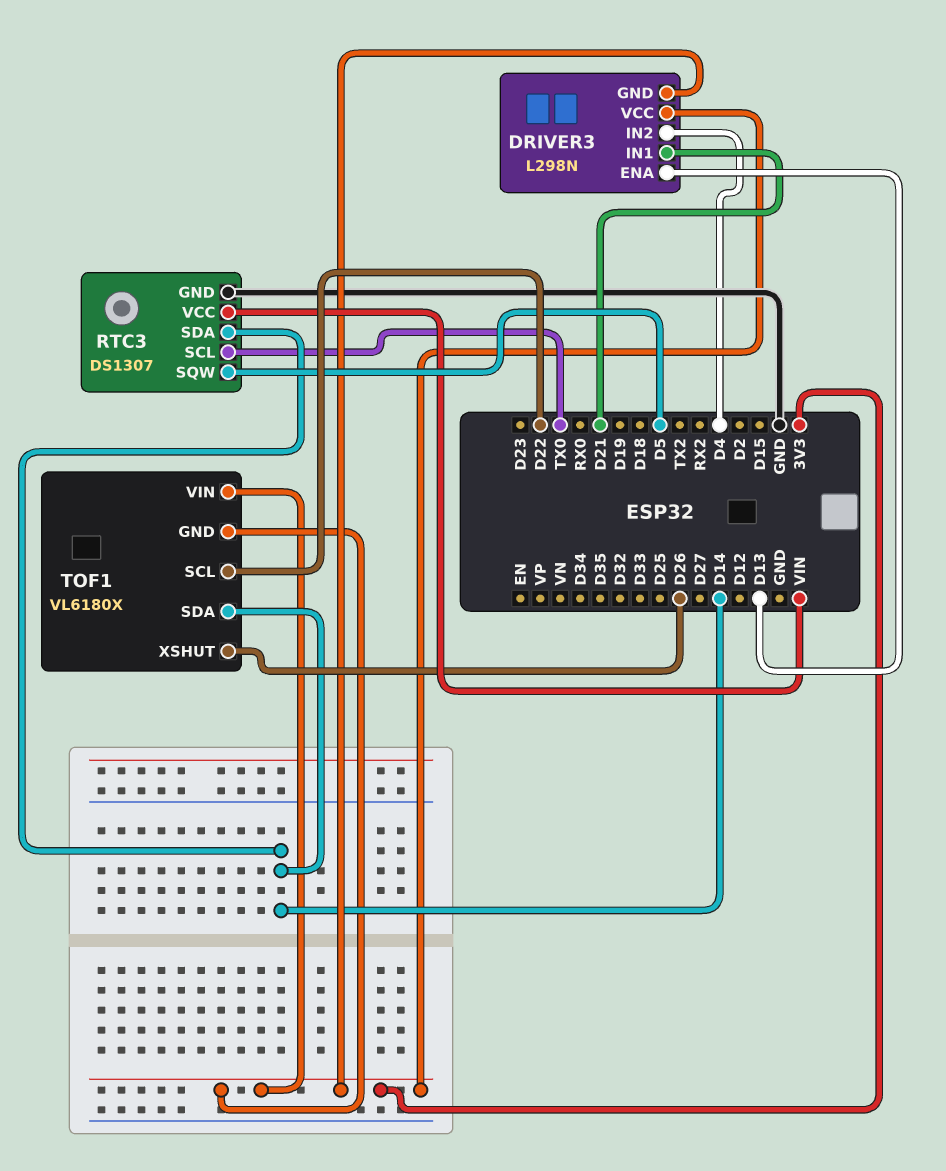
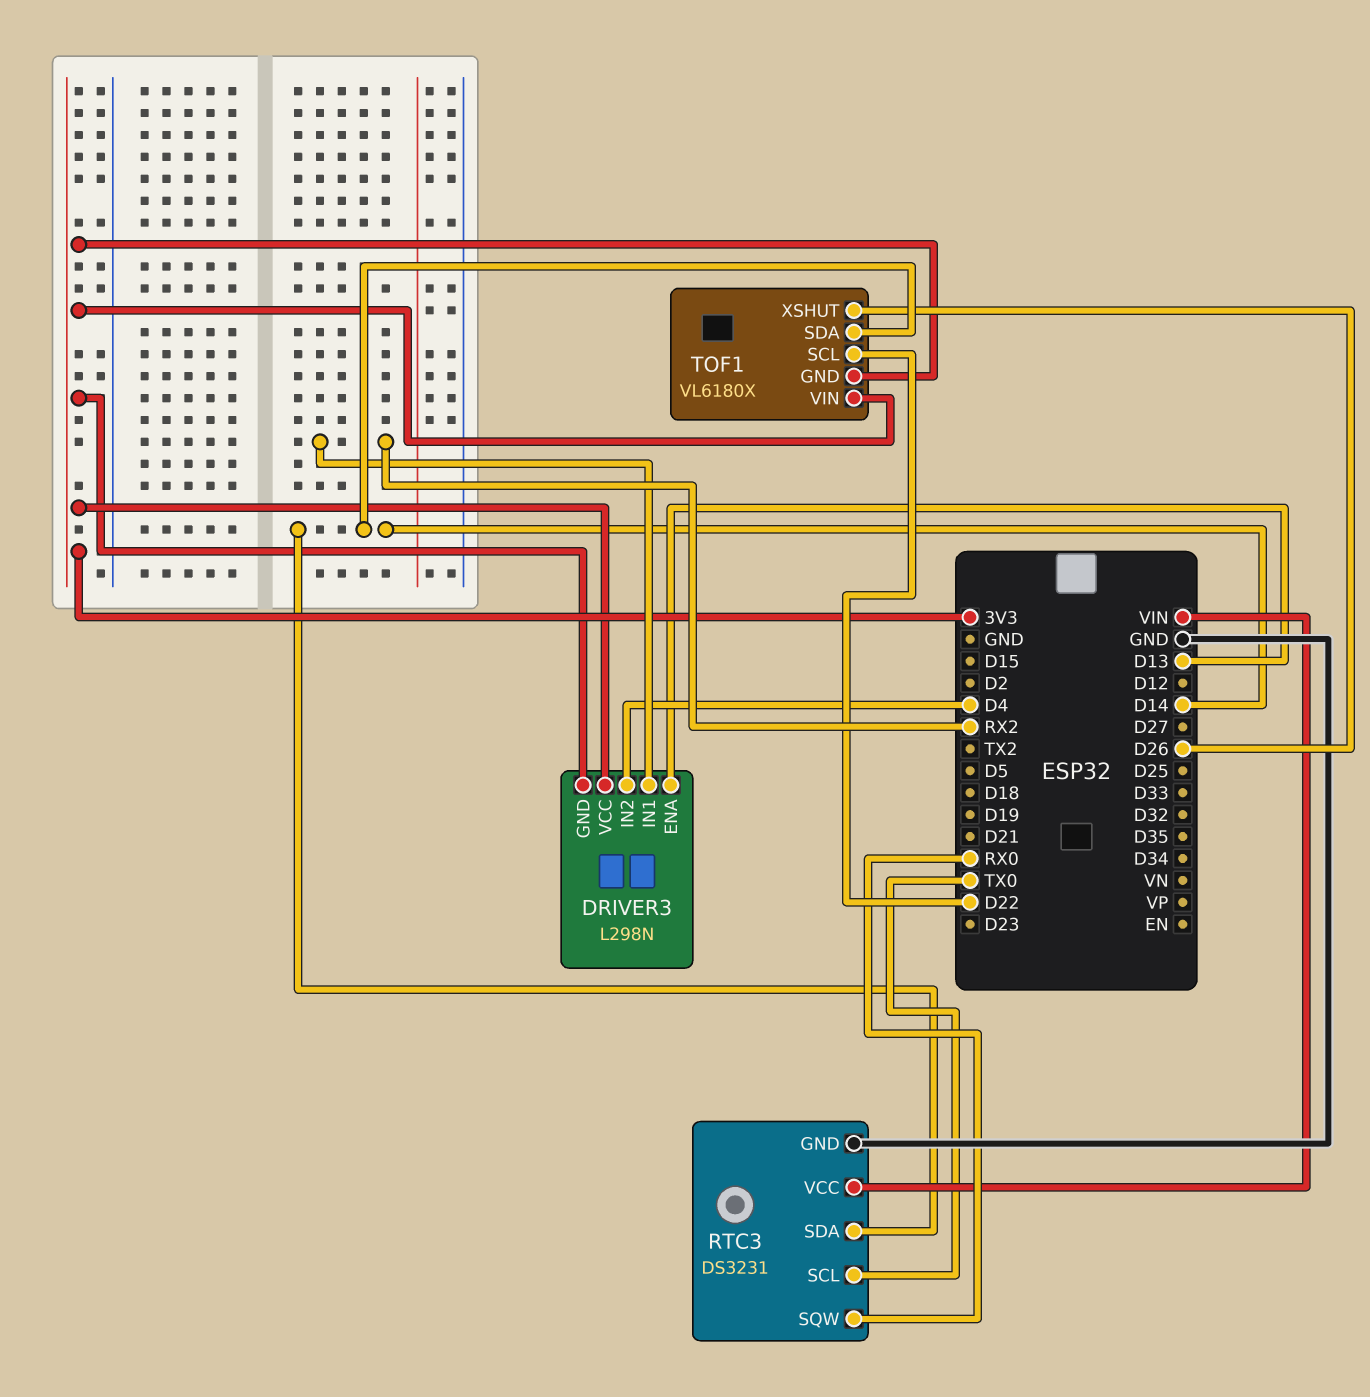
DRIVER3 pin IN1: D21 -> RX2
RTC3: DS1307 -> DS3231
RTC3 pin SQW: D5 -> RX0

